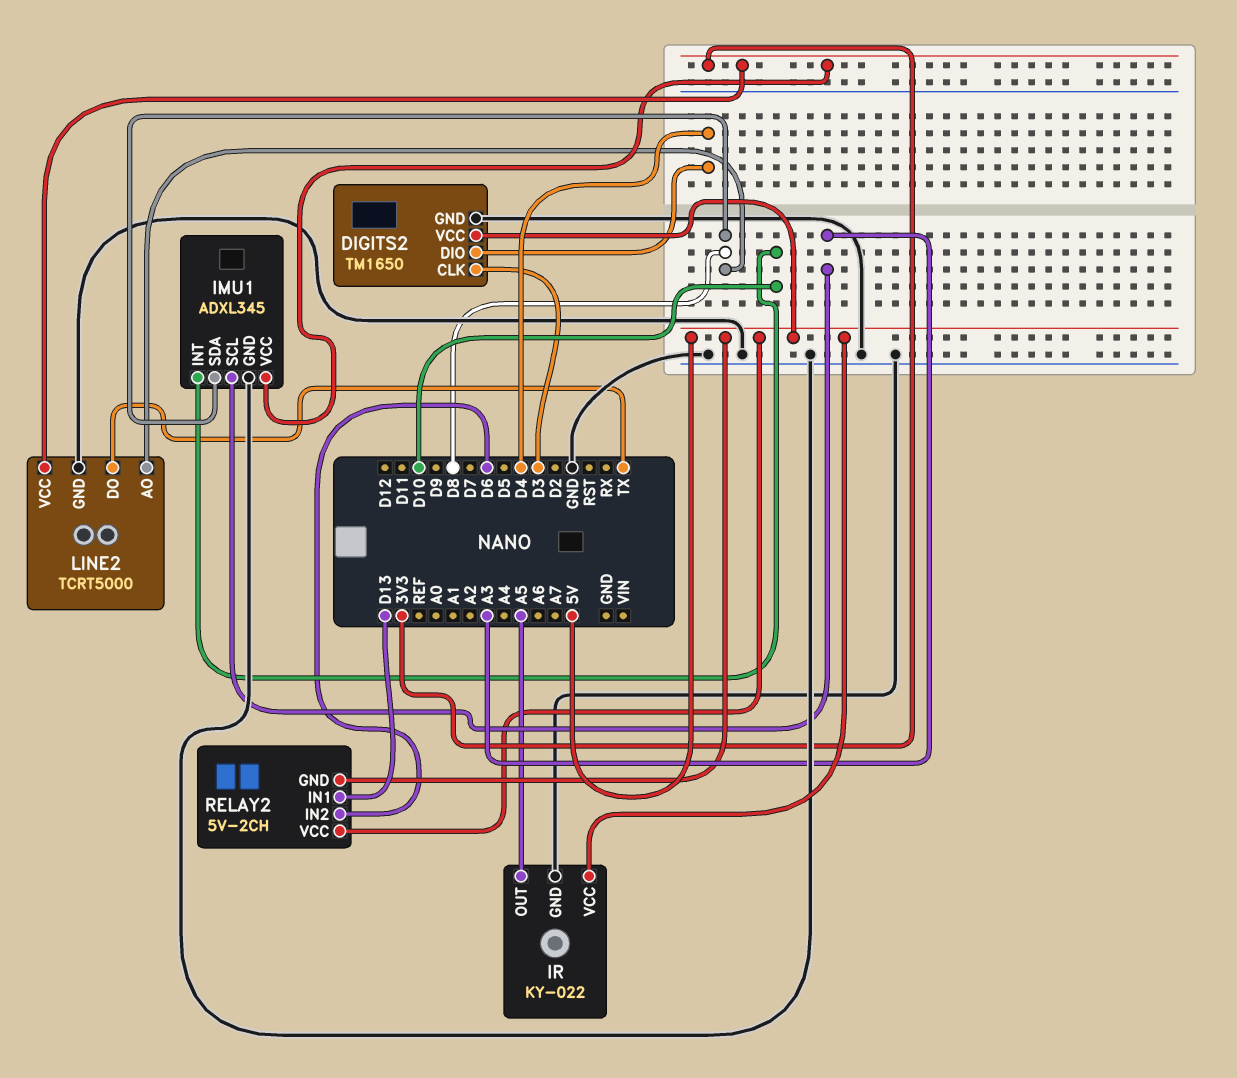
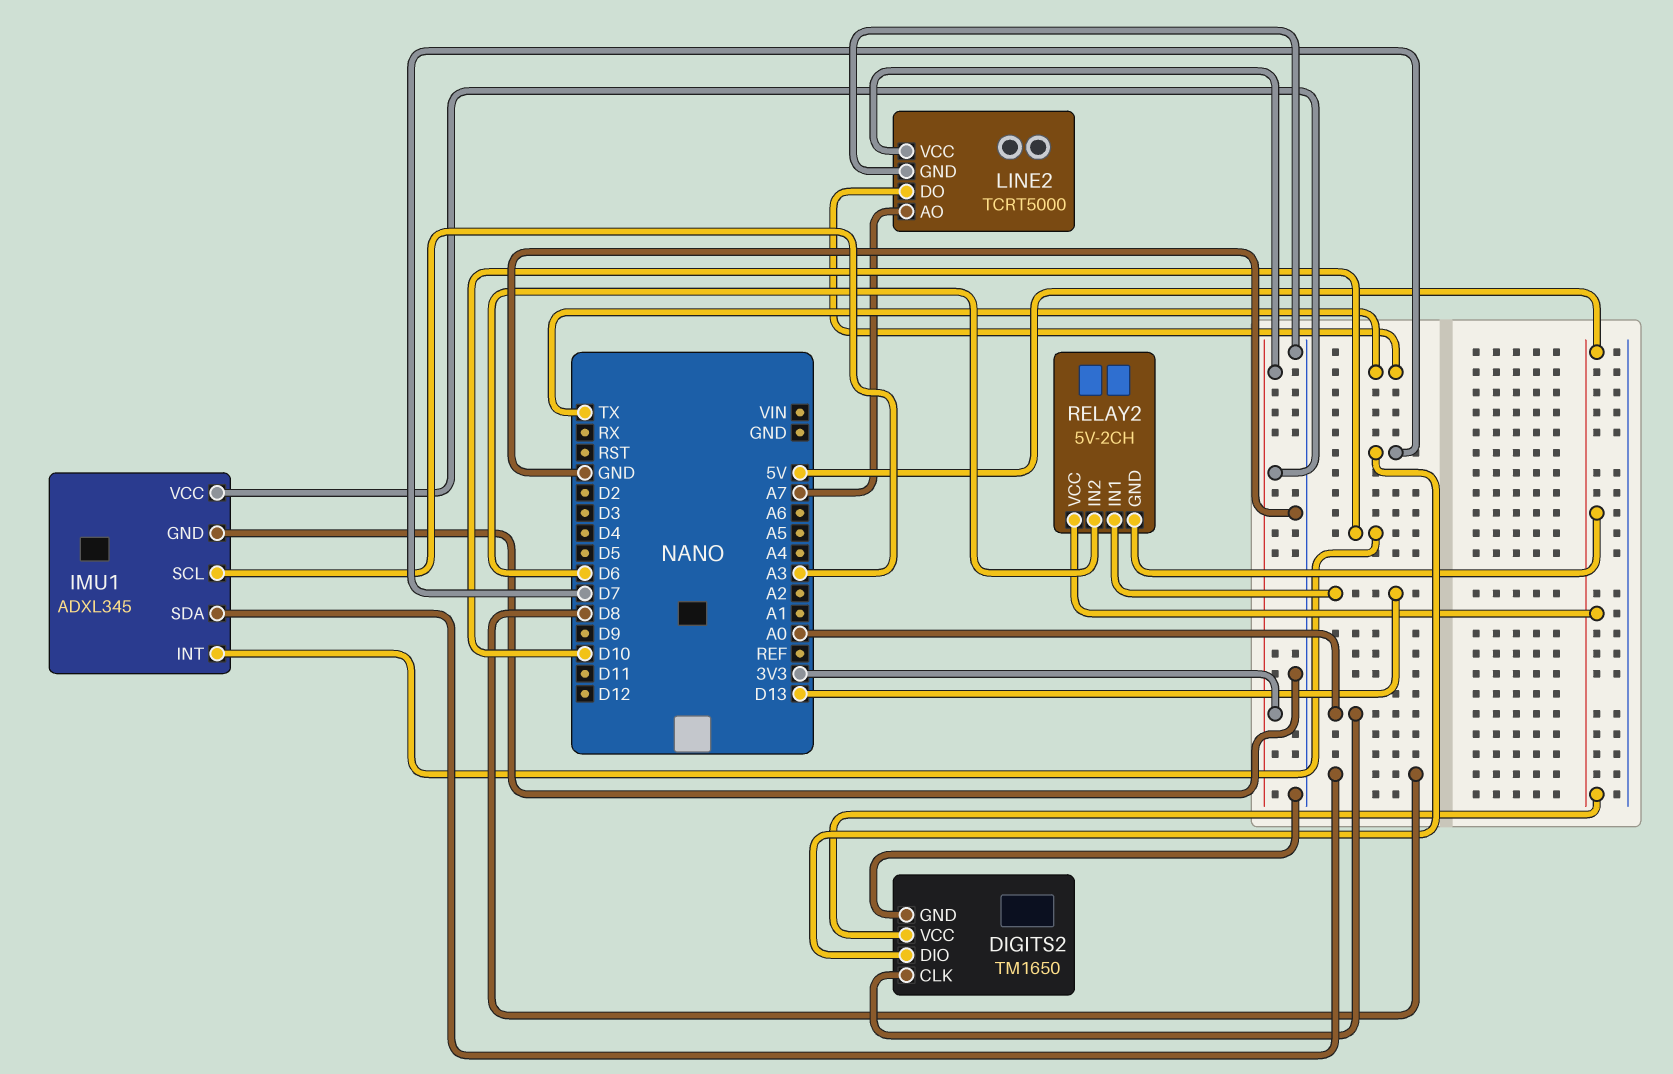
DIGITS2 pin CLK: D3 -> A0
DIGITS2 pin DIO: D4 -> D7
IR: KY-022 -> none
IR pin GND: GND -> none
IR pin OUT: A5 -> none
IR pin VCC: 5V -> none
LINE2 pin AO: D8 -> A7

